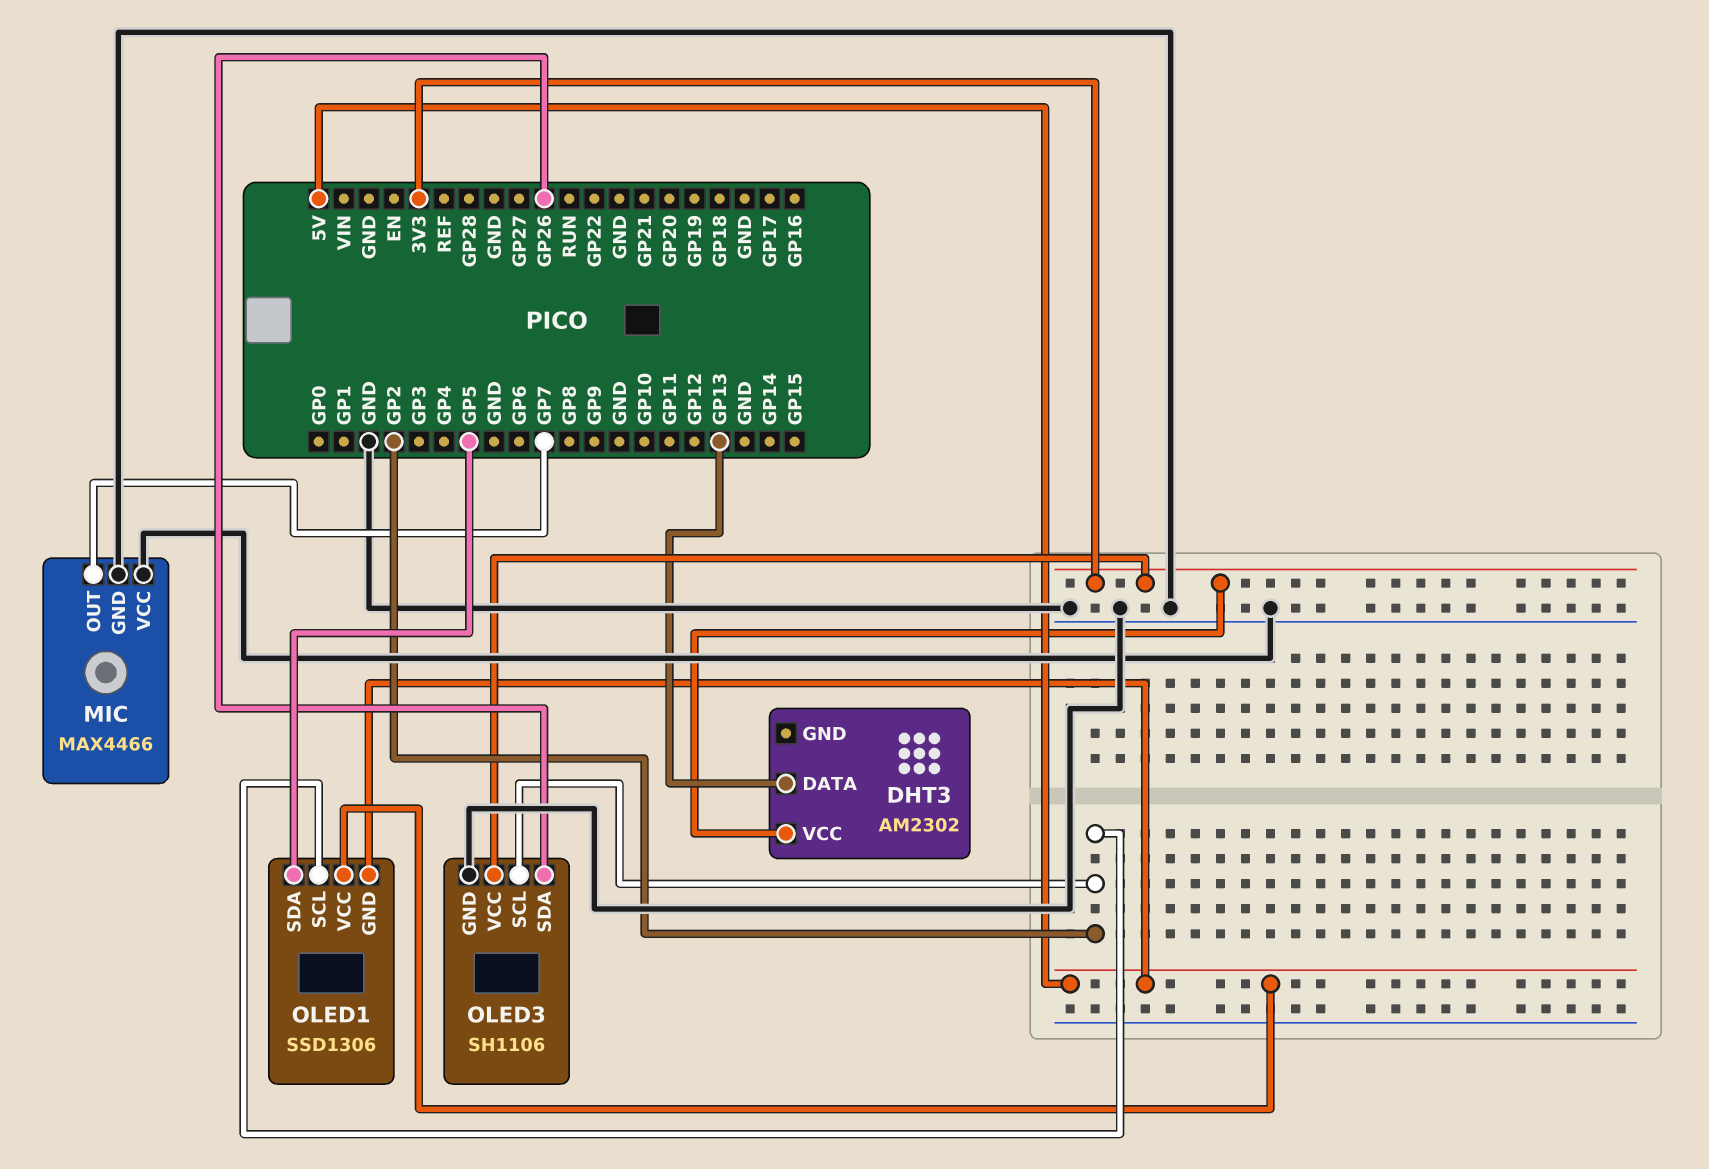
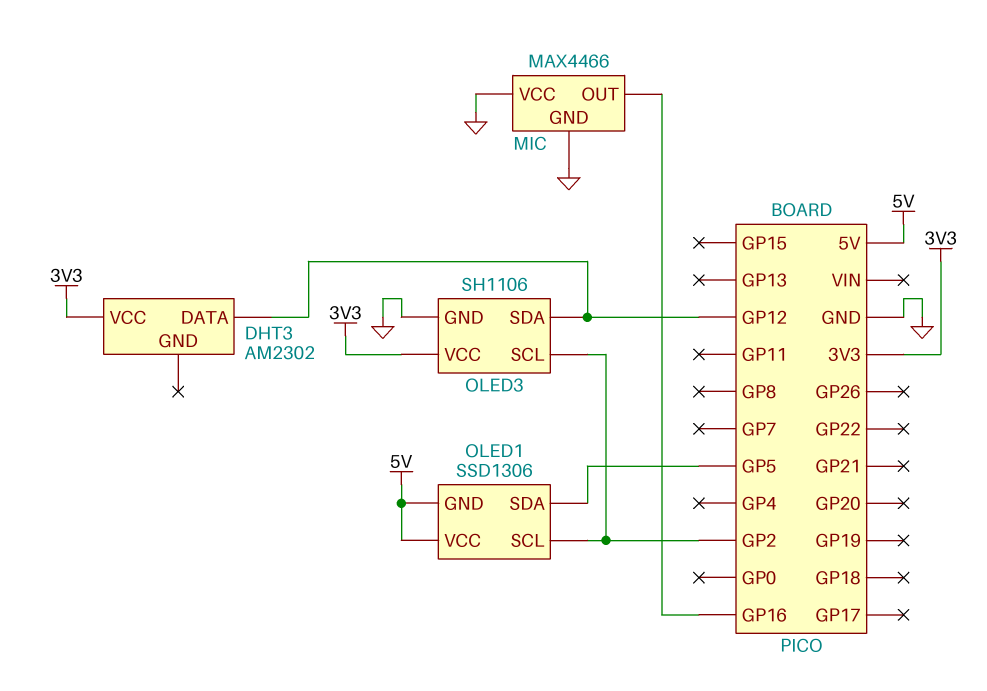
DHT3 pin DATA: GP13 -> GP12
MIC pin OUT: GP7 -> GP16
OLED3 pin SDA: GP26 -> GP12

